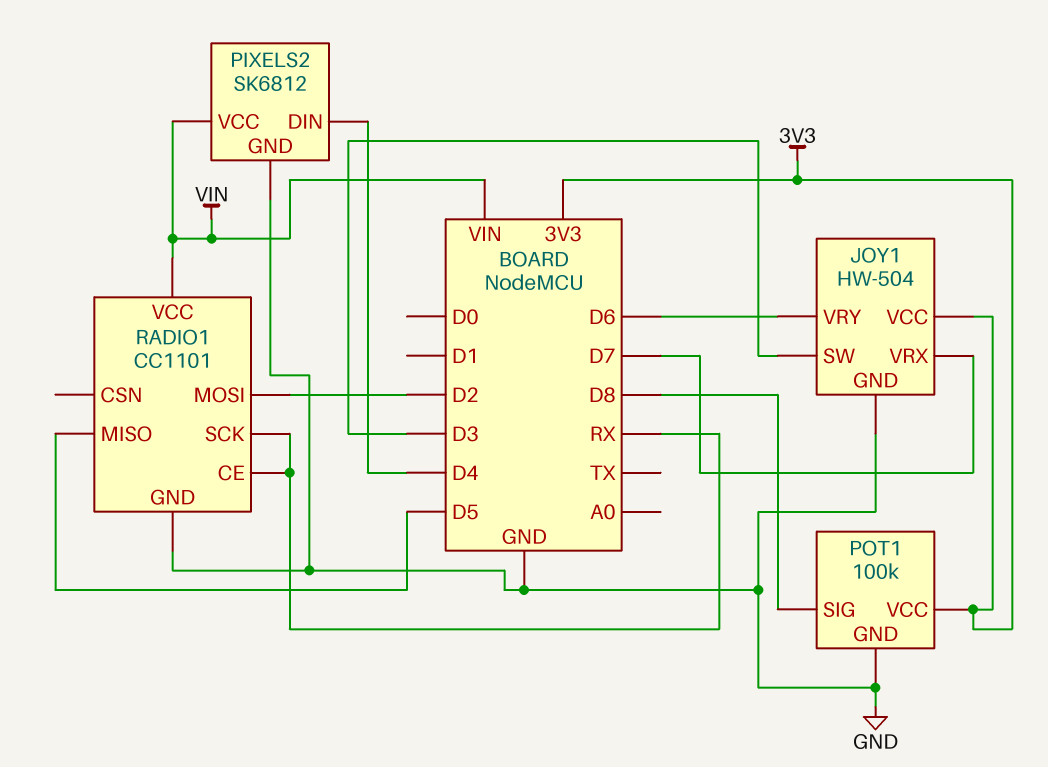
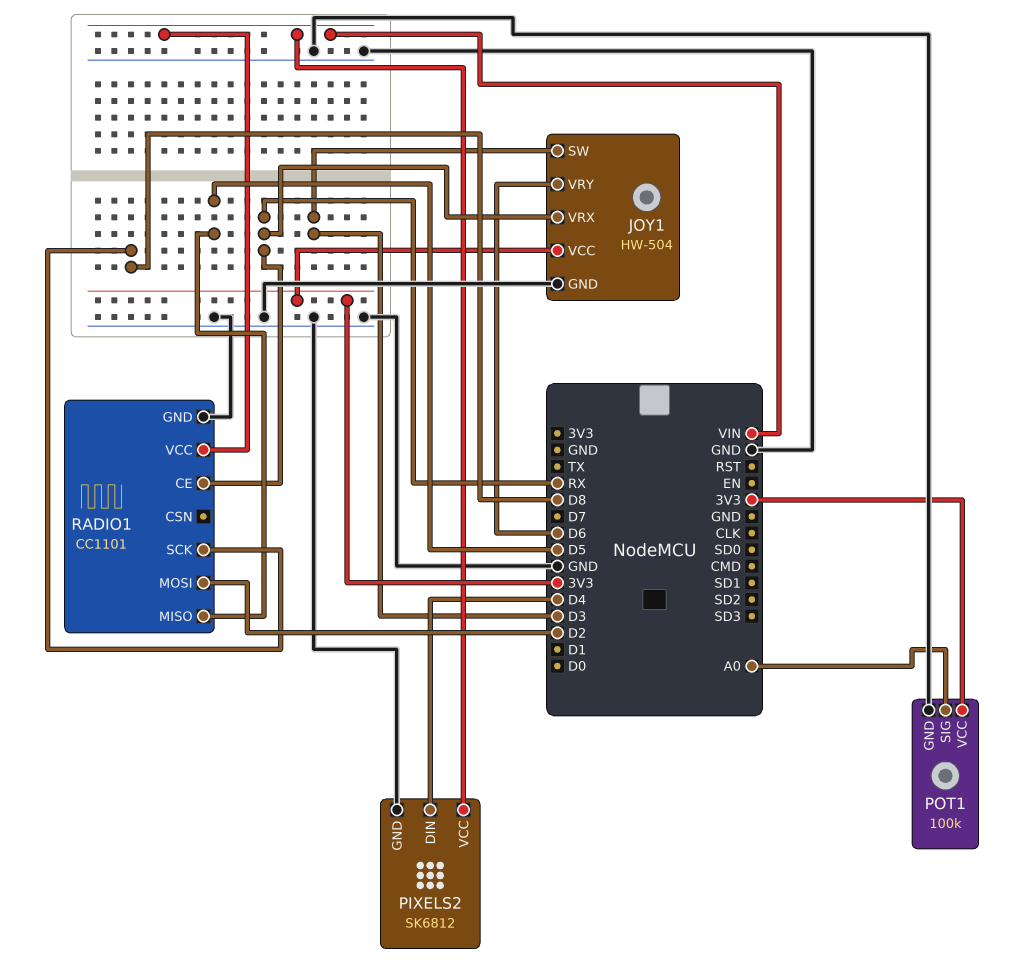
JOY1 pin VRX: D7 -> RX
POT1 pin SIG: D8 -> A0
RADIO1 pin SCK: RX -> D8

